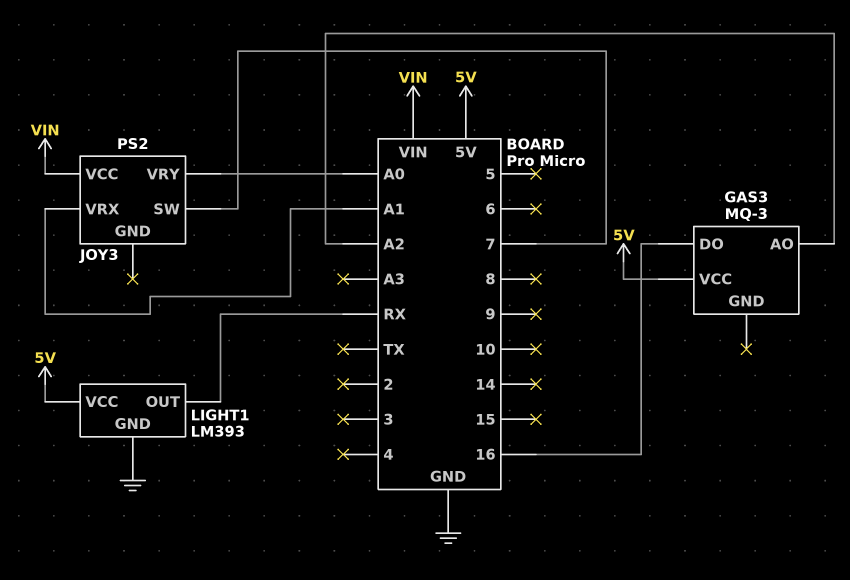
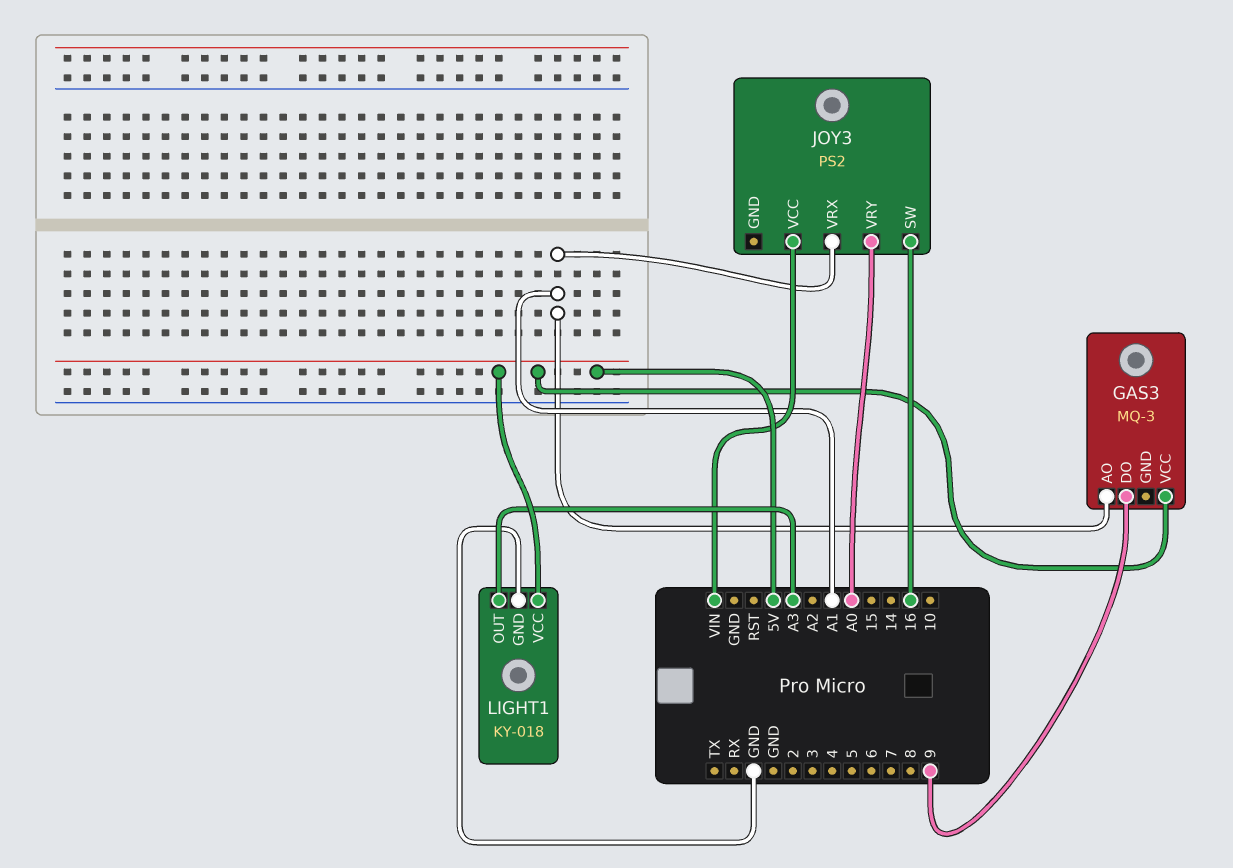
GAS3 pin AO: A2 -> A1
GAS3 pin DO: 16 -> 9
JOY3 pin SW: 7 -> 16
LIGHT1: LM393 -> KY-018
LIGHT1 pin OUT: RX -> A3

